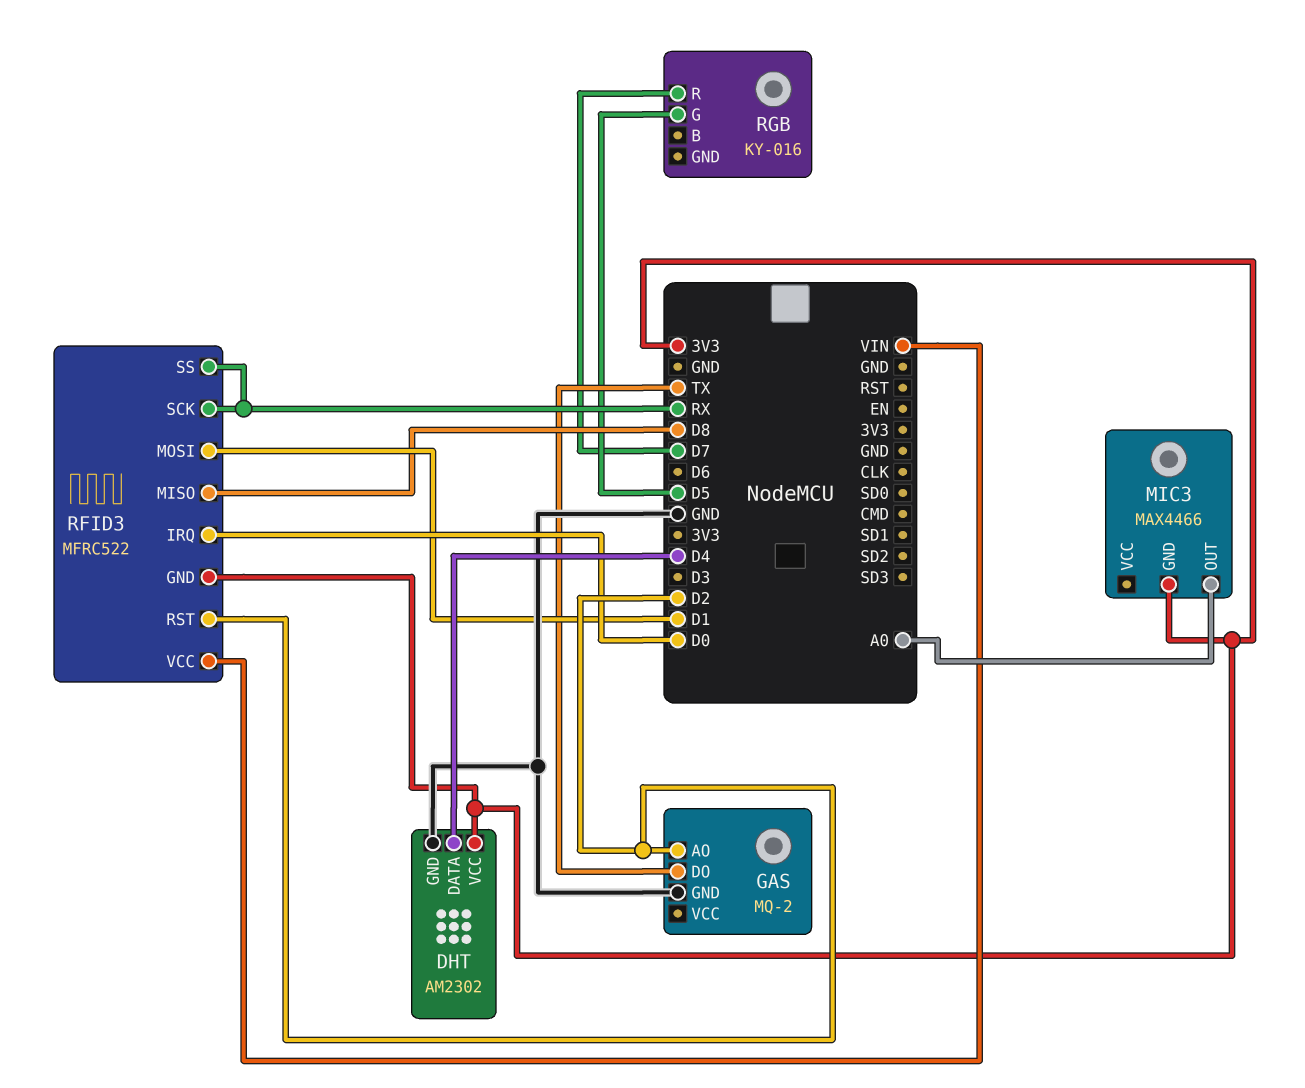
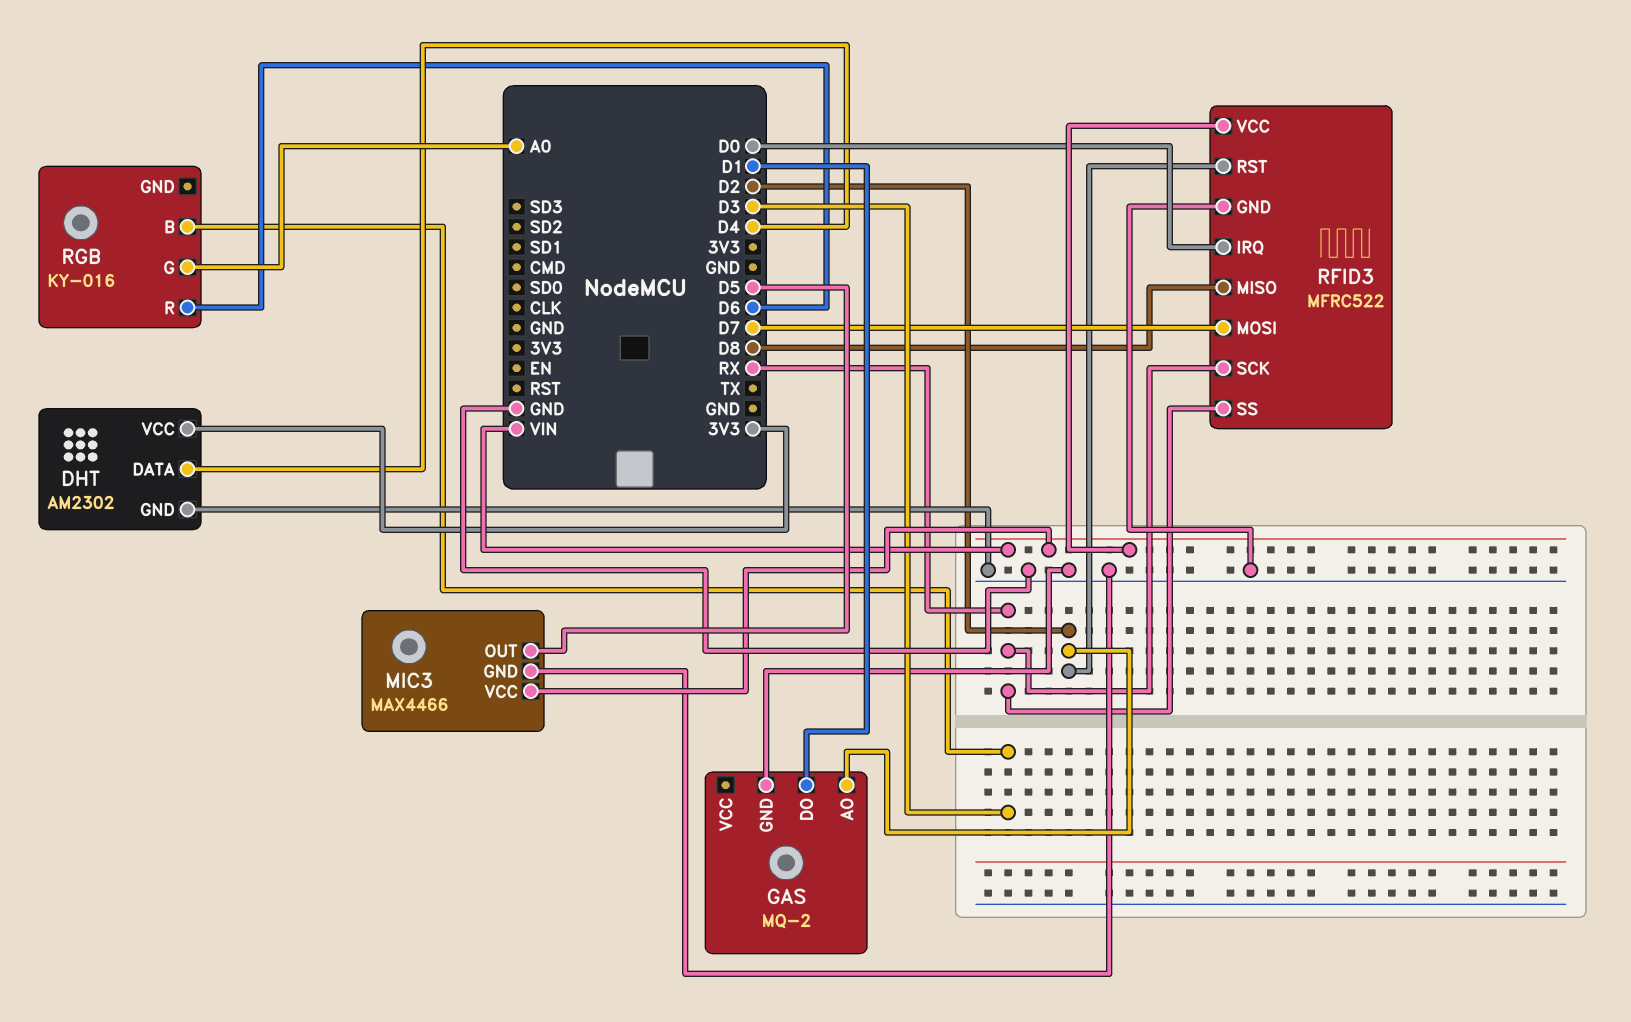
GAS pin DO: TX -> D1
MIC3 pin GND: 3V3 -> GND
MIC3 pin OUT: A0 -> D5
MIC3 pin VCC: none -> VIN
RFID3 pin GND: 3V3 -> GND
RFID3 pin MOSI: D1 -> D7
RGB pin B: none -> D3
RGB pin G: D5 -> A0
RGB pin R: D7 -> D6

